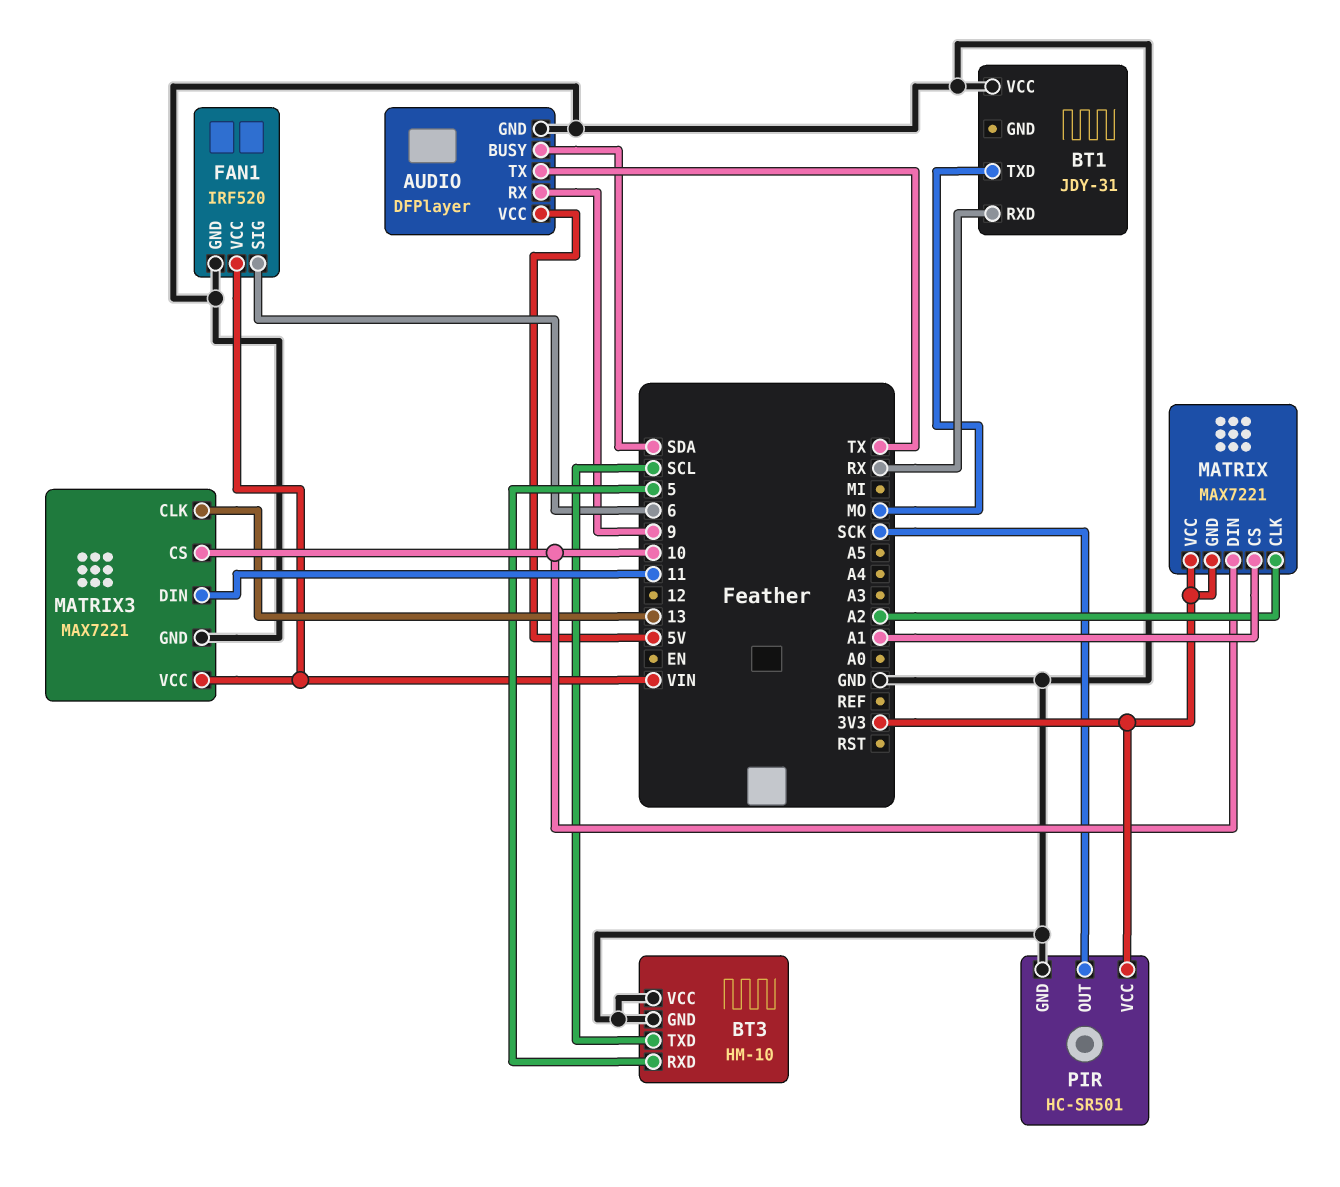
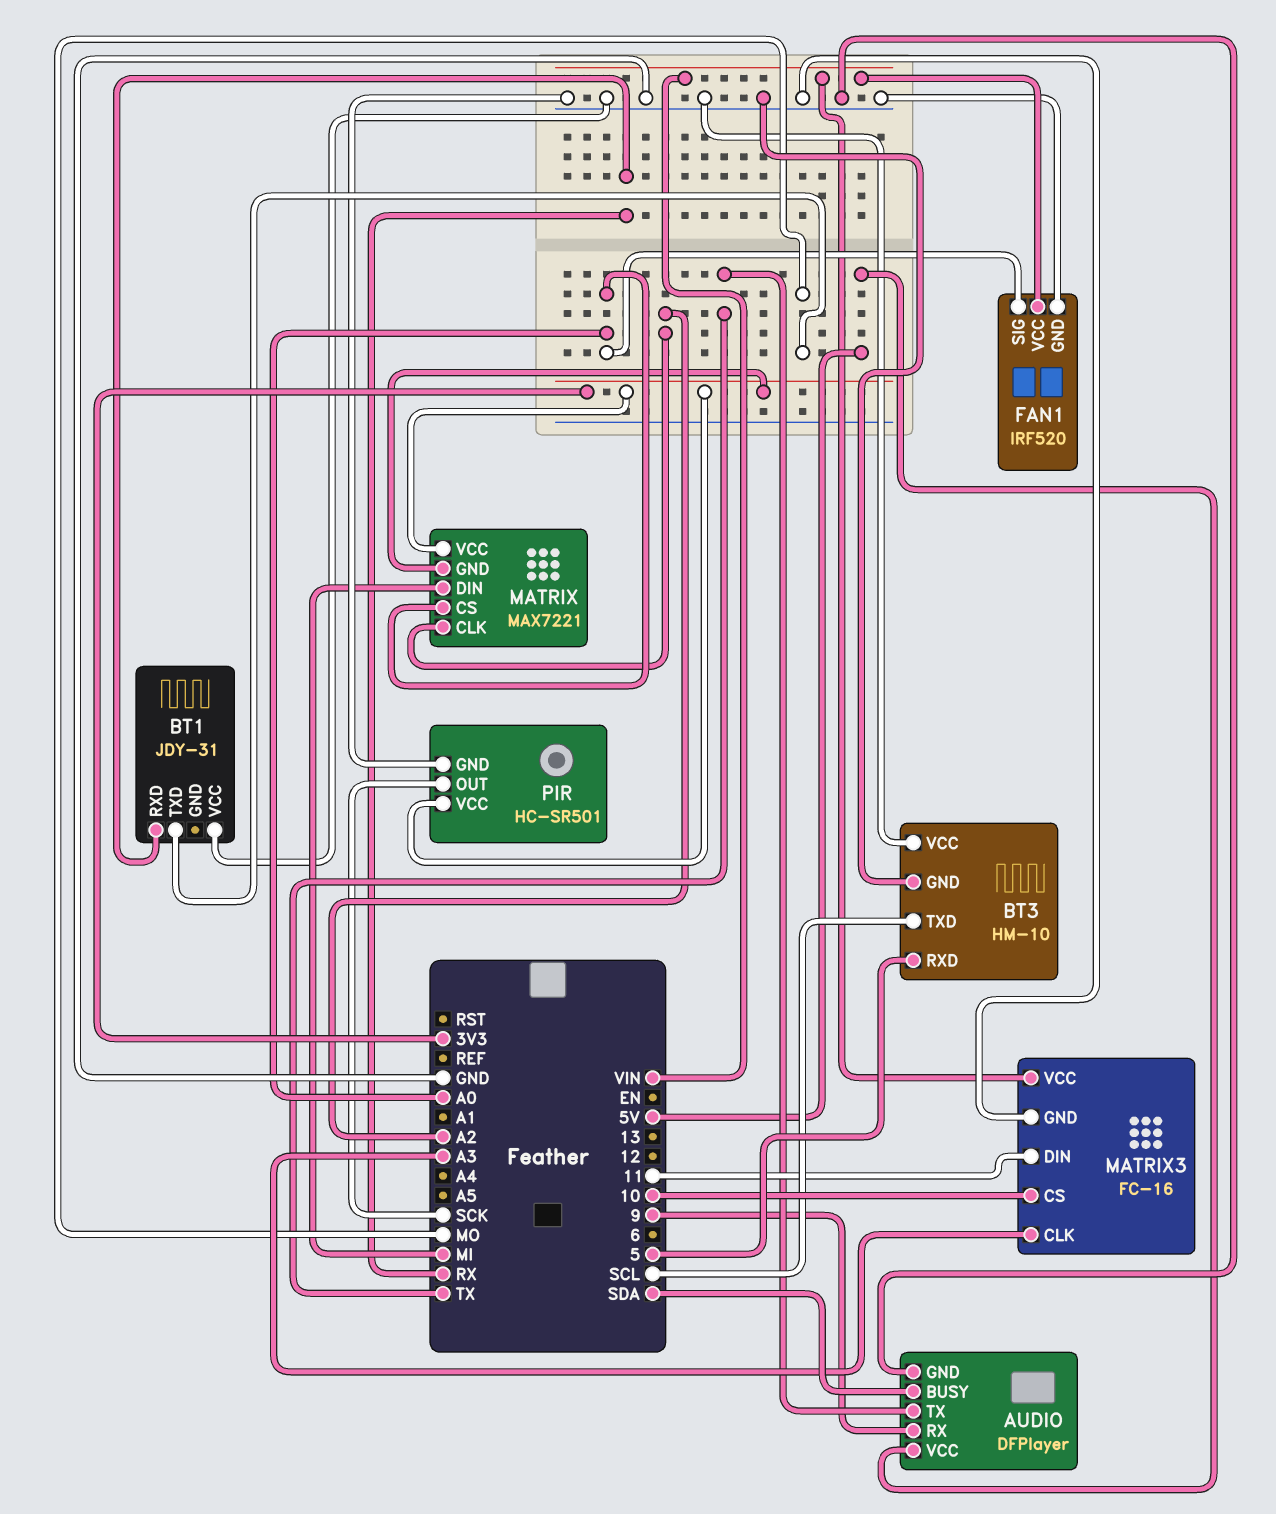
FAN1 pin SIG: 6 -> A0
MATRIX pin CS: A1 -> A0
MATRIX pin DIN: 10 -> MI
MATRIX3: MAX7221 -> FC-16
MATRIX3 pin CLK: 13 -> A3

